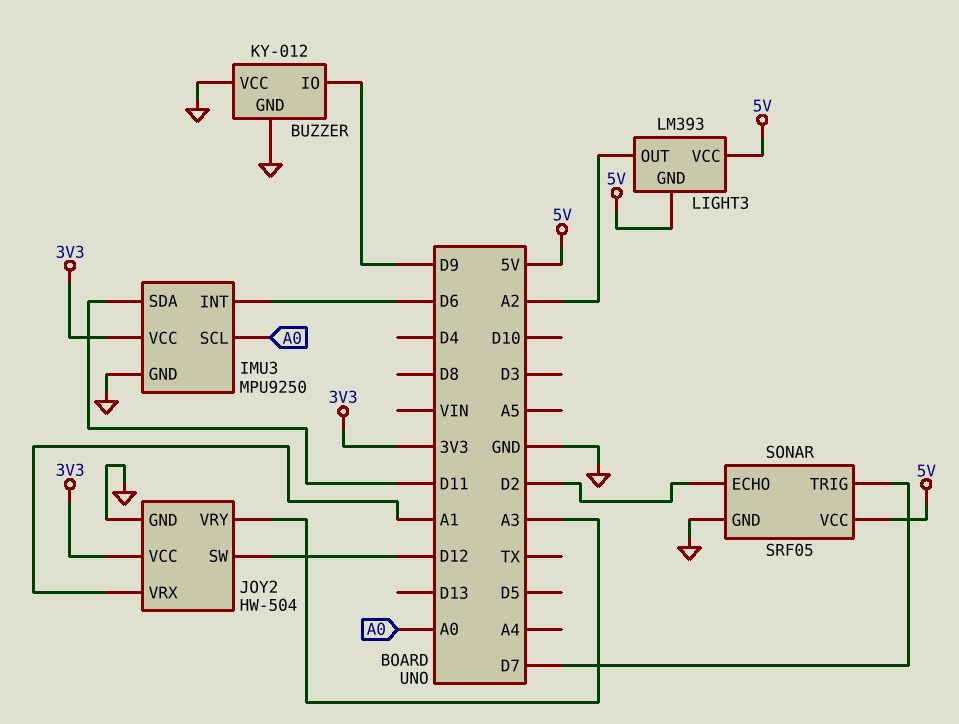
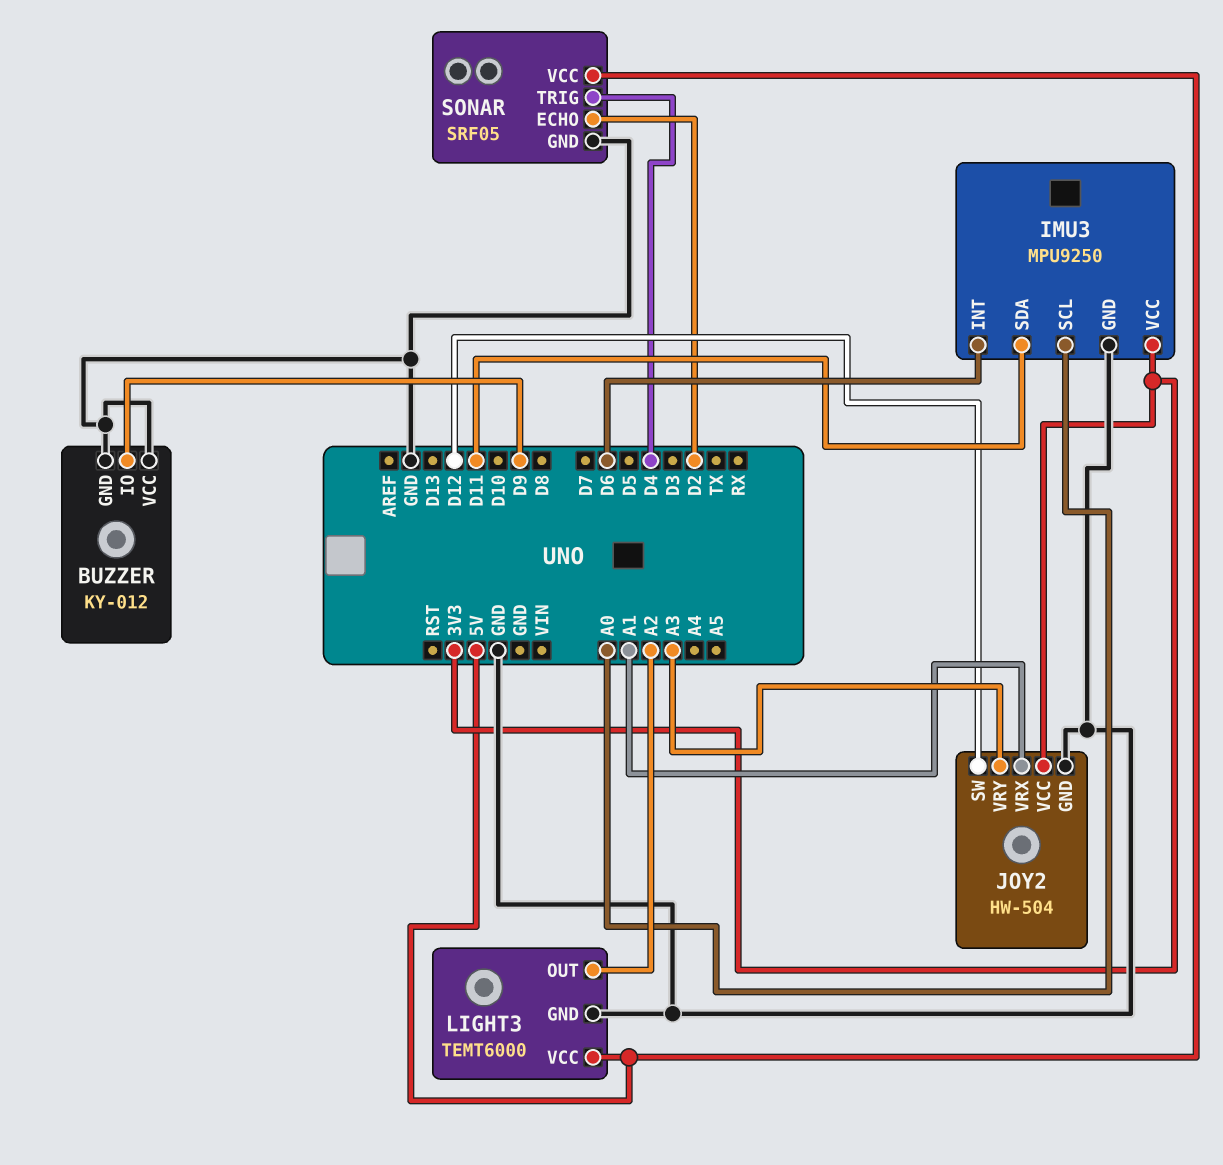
LIGHT3: LM393 -> TEMT6000
LIGHT3 pin GND: 5V -> GND
SONAR pin TRIG: D7 -> D4

